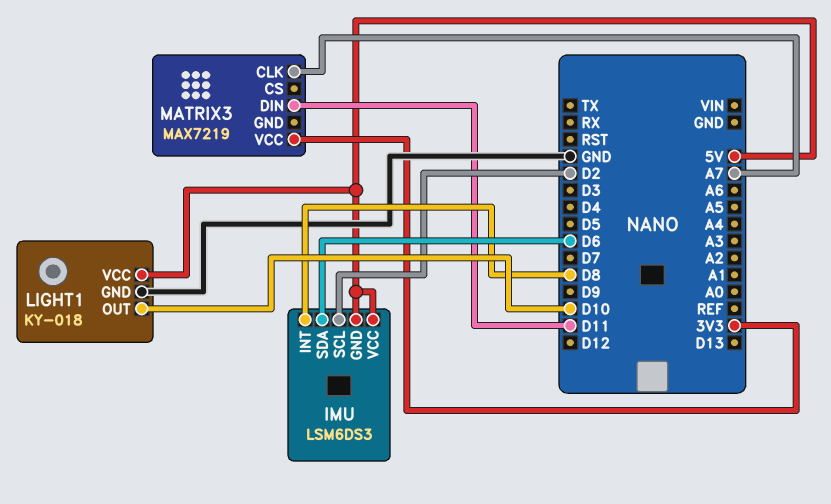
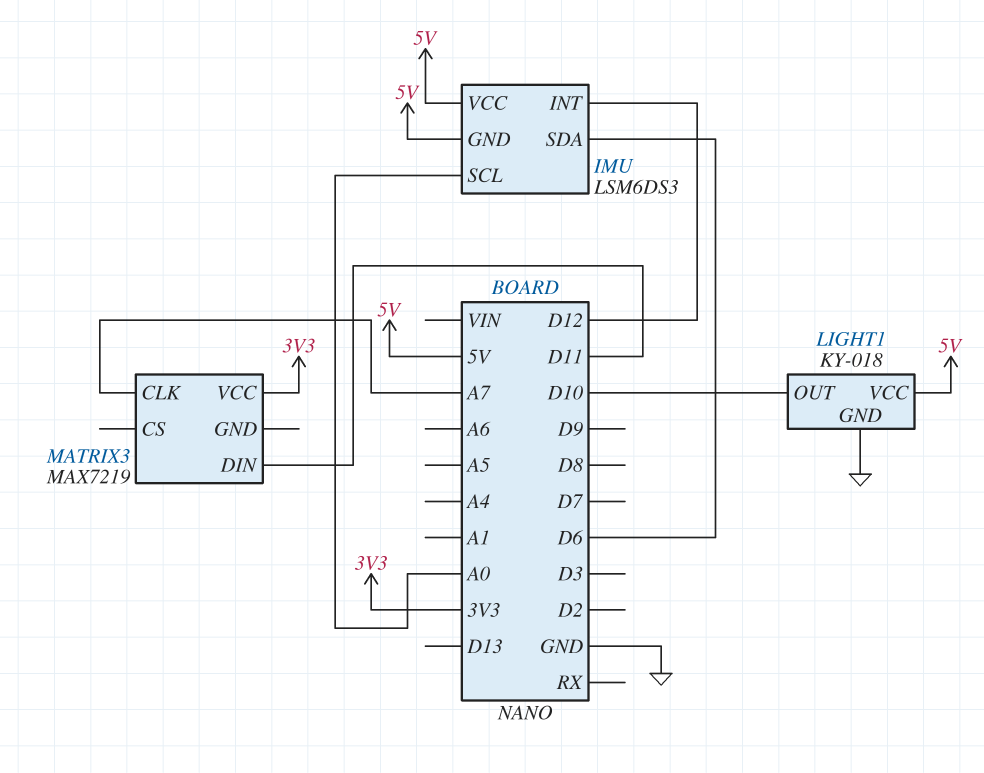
IMU pin INT: D8 -> D12
IMU pin SCL: D2 -> A0

